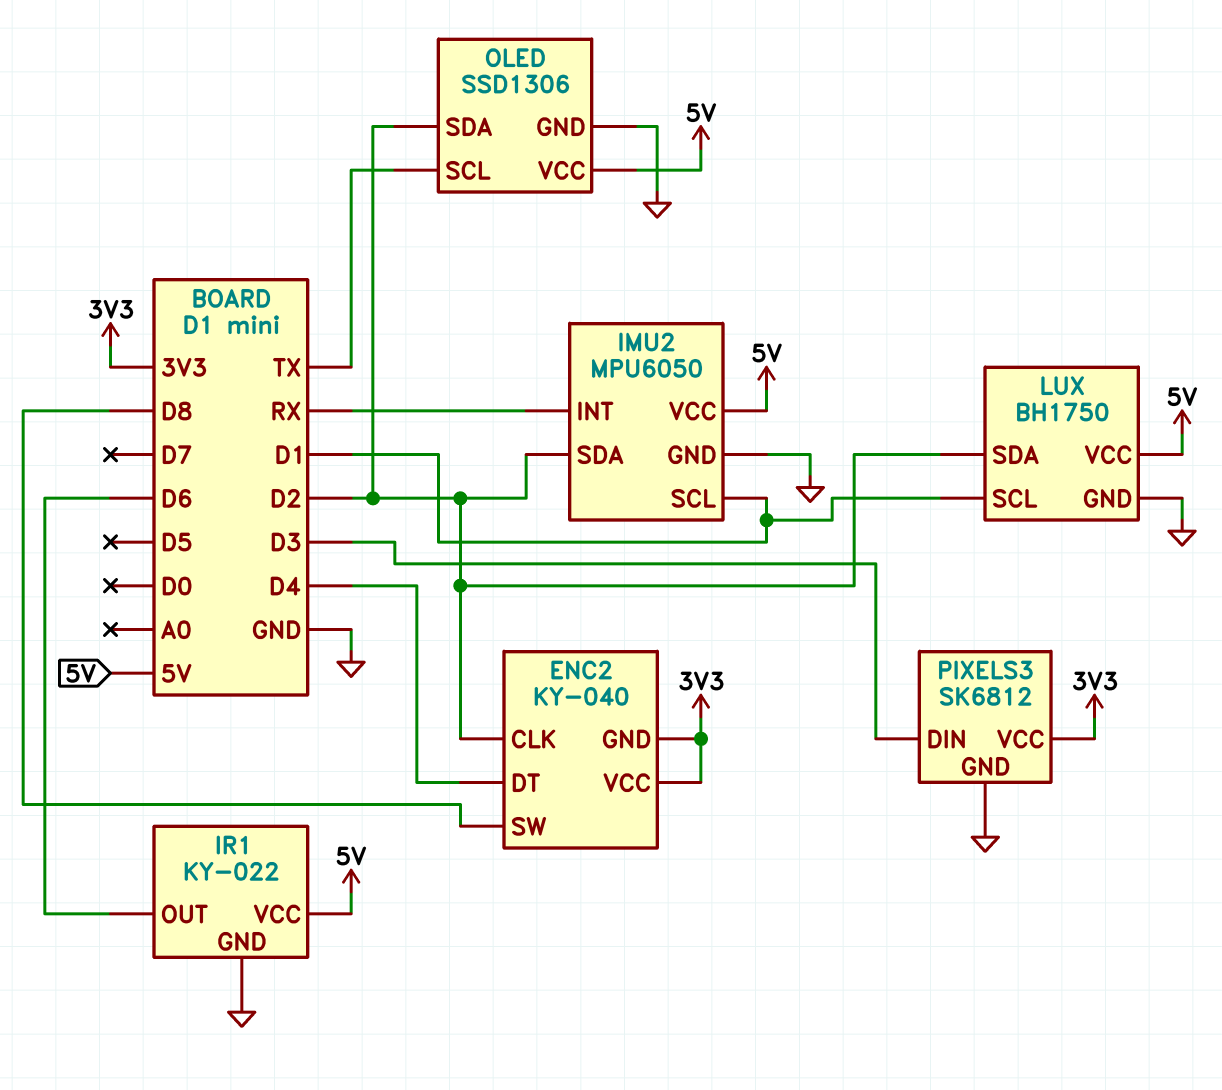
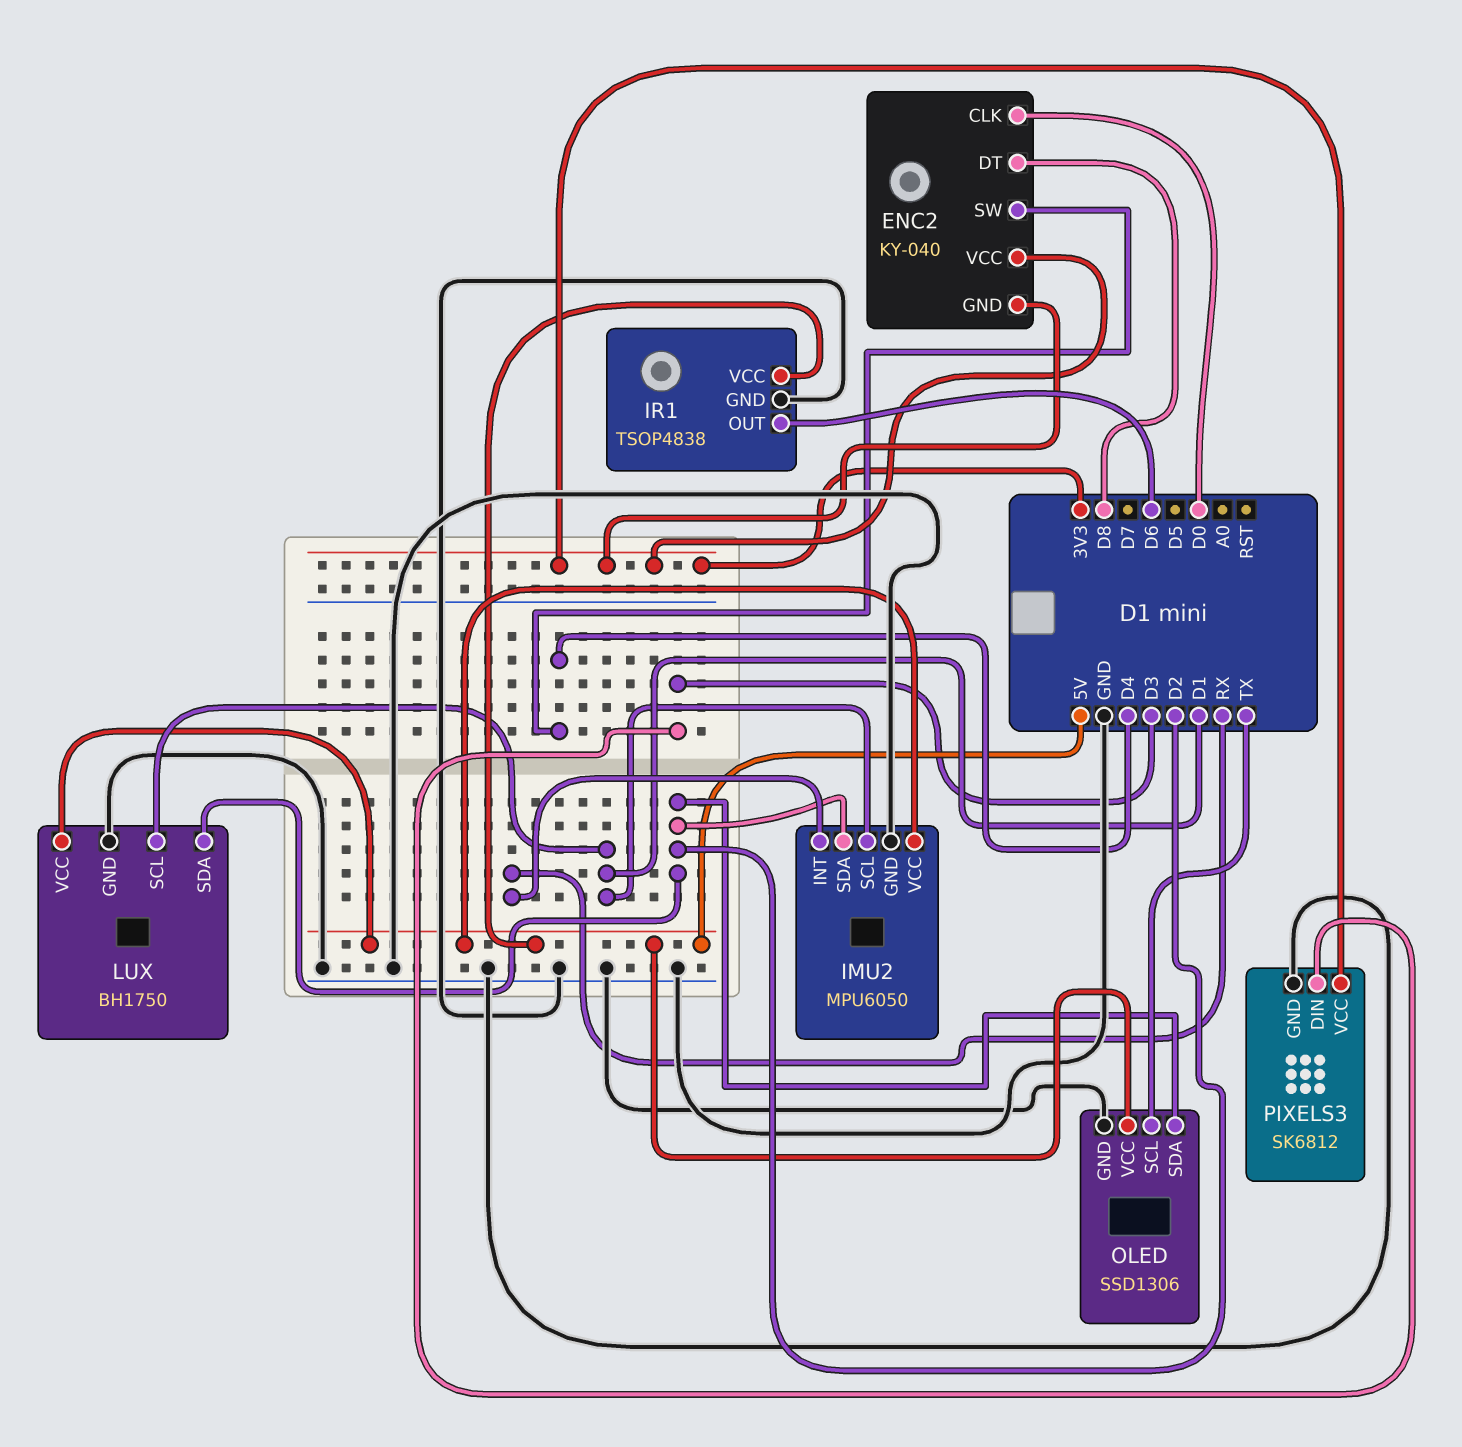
ENC2 pin CLK: D2 -> D0
ENC2 pin DT: D4 -> D8
ENC2 pin SW: D8 -> D4
IR1: KY-022 -> TSOP4838

